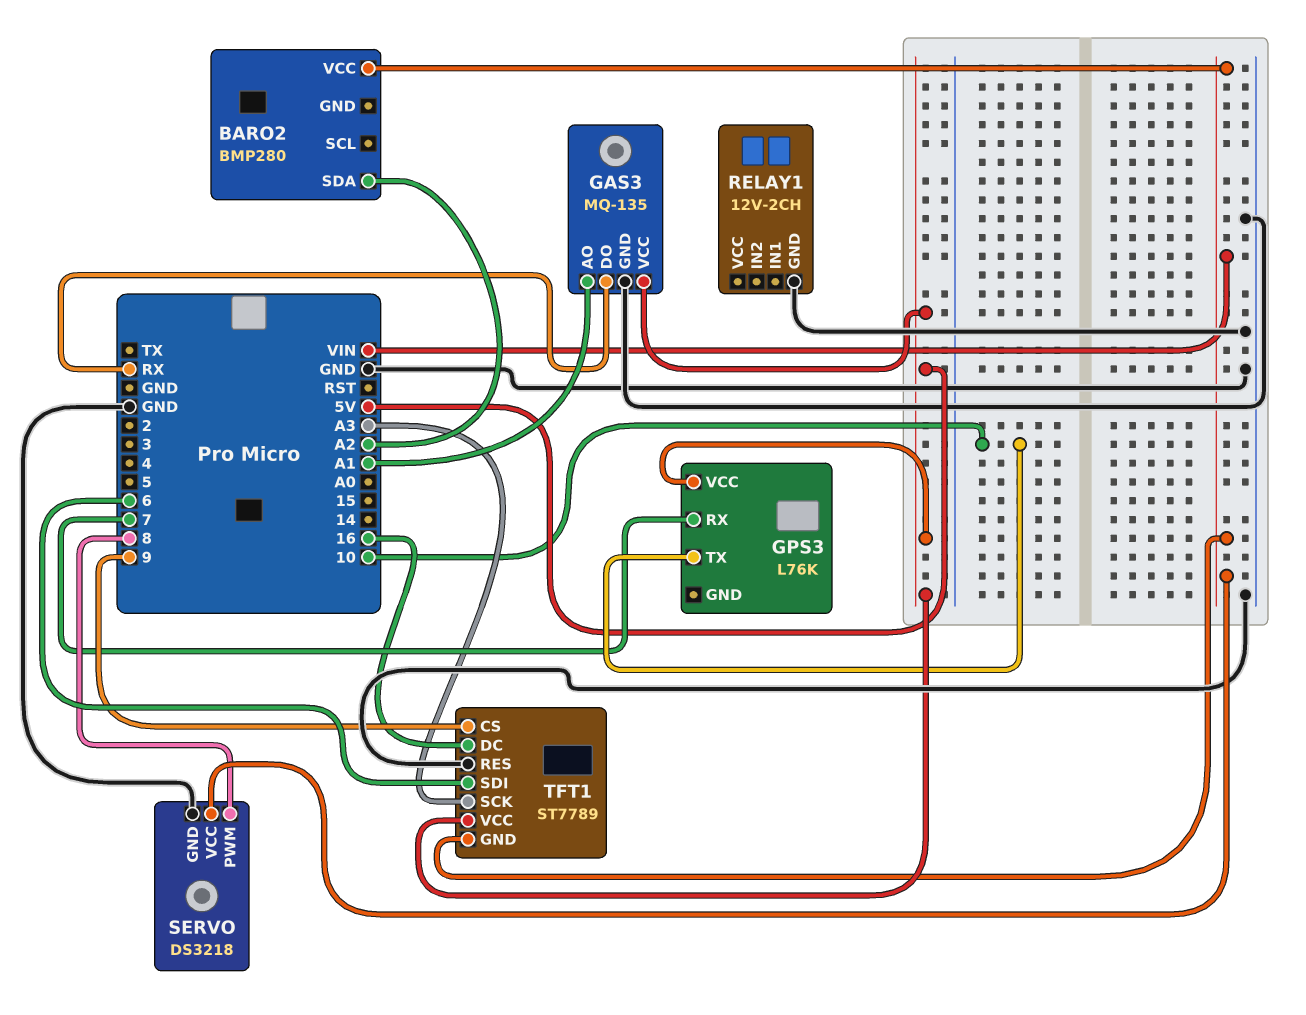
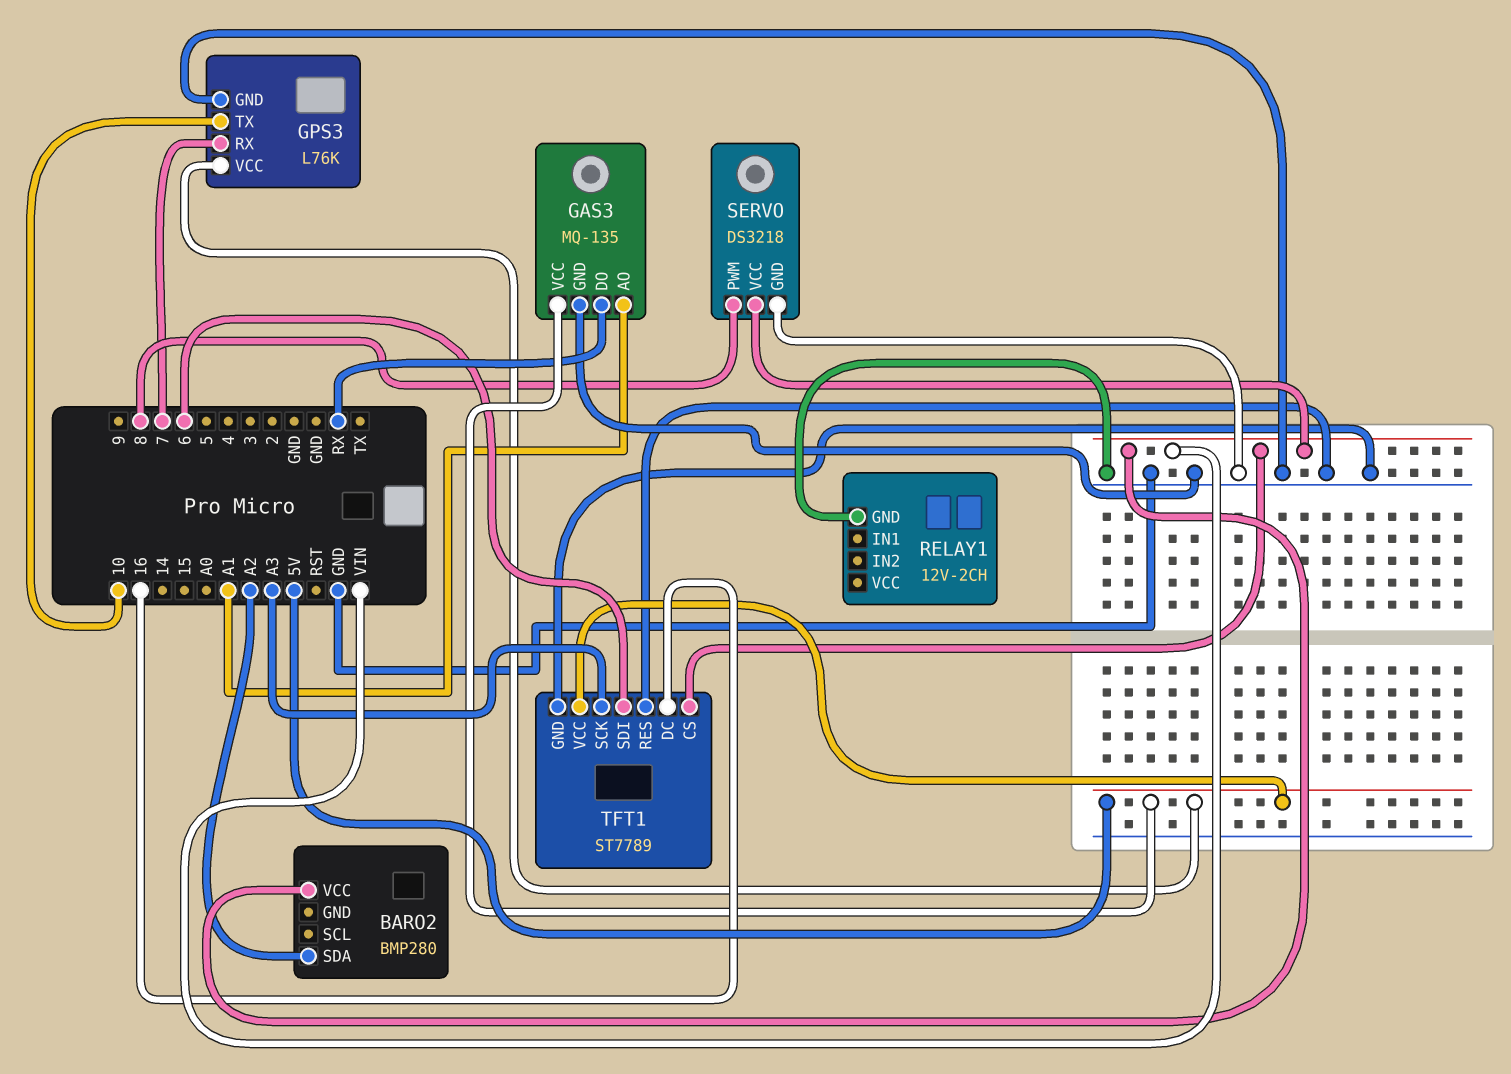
GPS3 pin GND: none -> GND
TFT1 pin CS: 9 -> VIN
TFT1 pin GND: VIN -> GND

